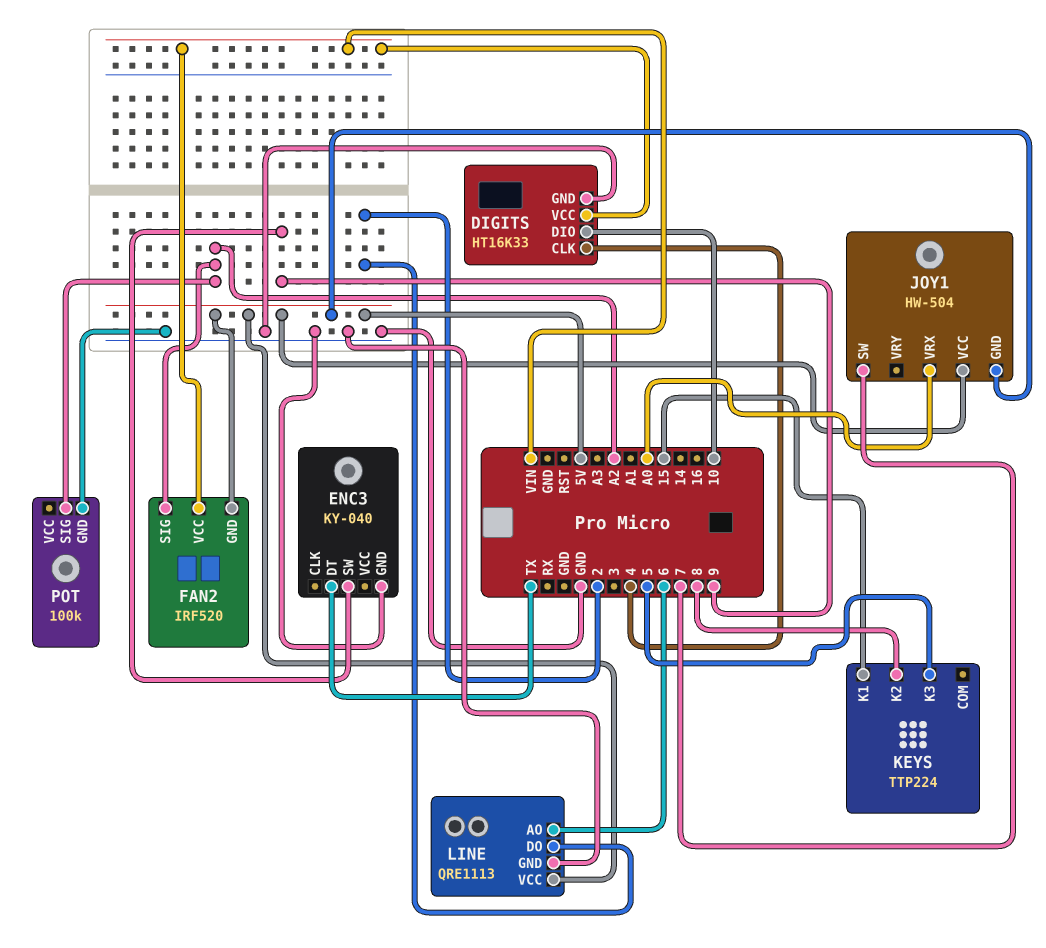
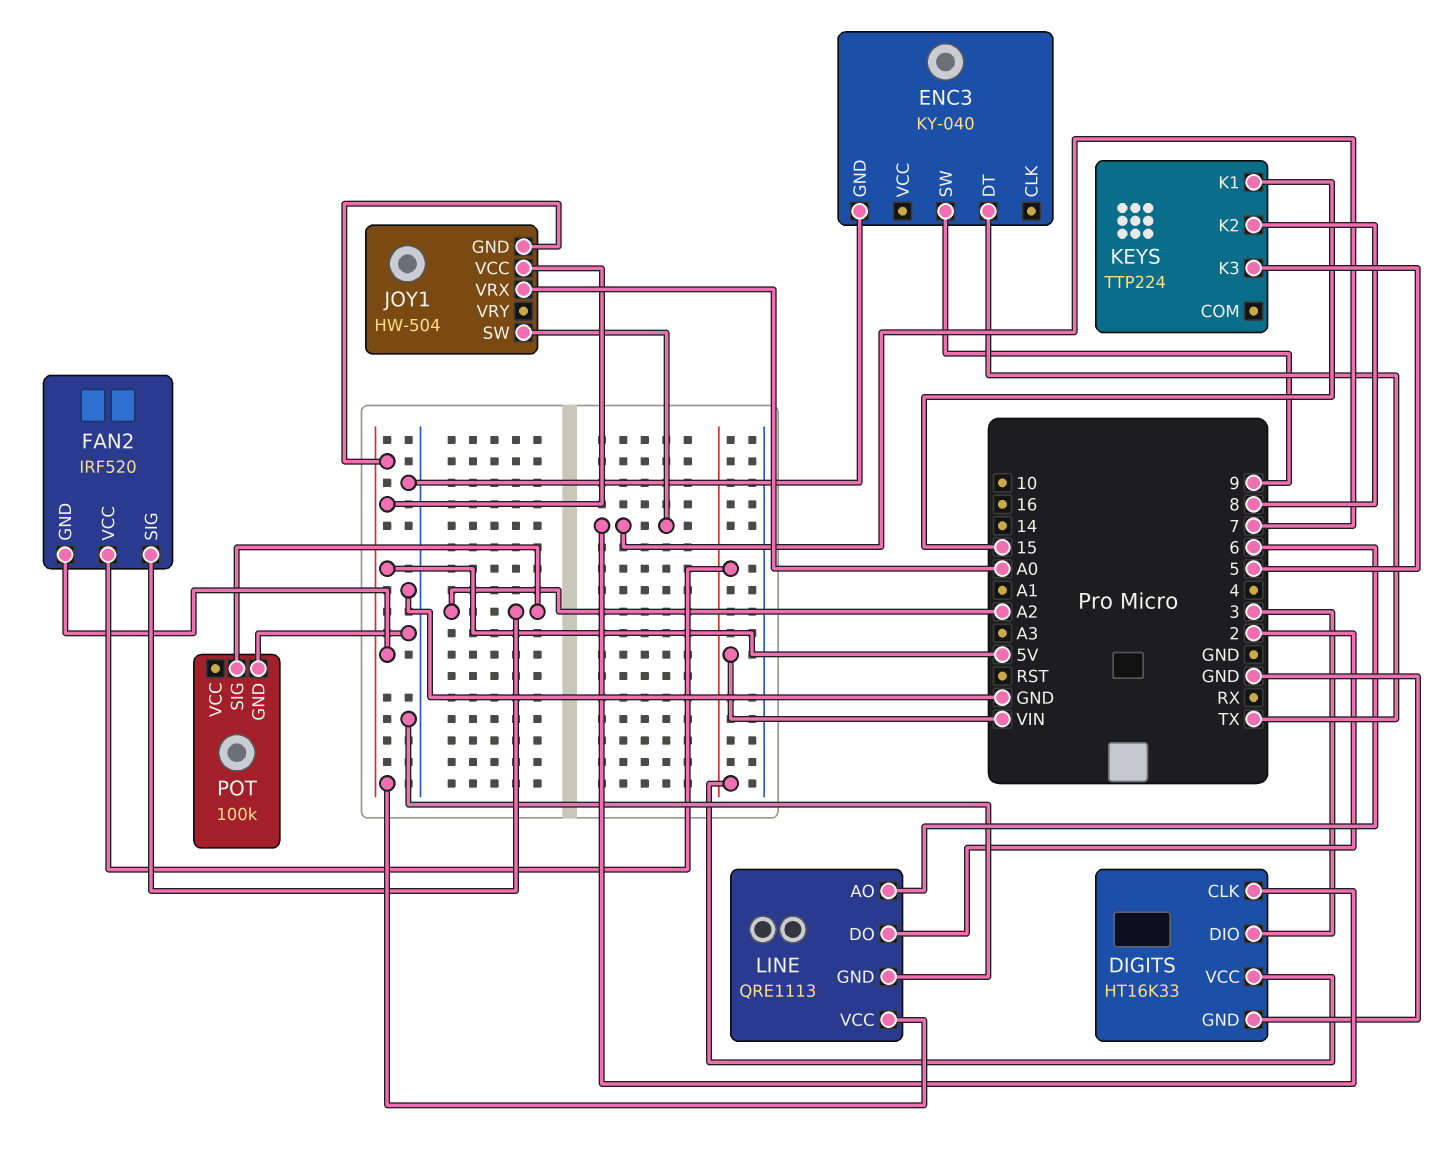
DIGITS pin CLK: 4 -> 7
DIGITS pin DIO: 10 -> 3

